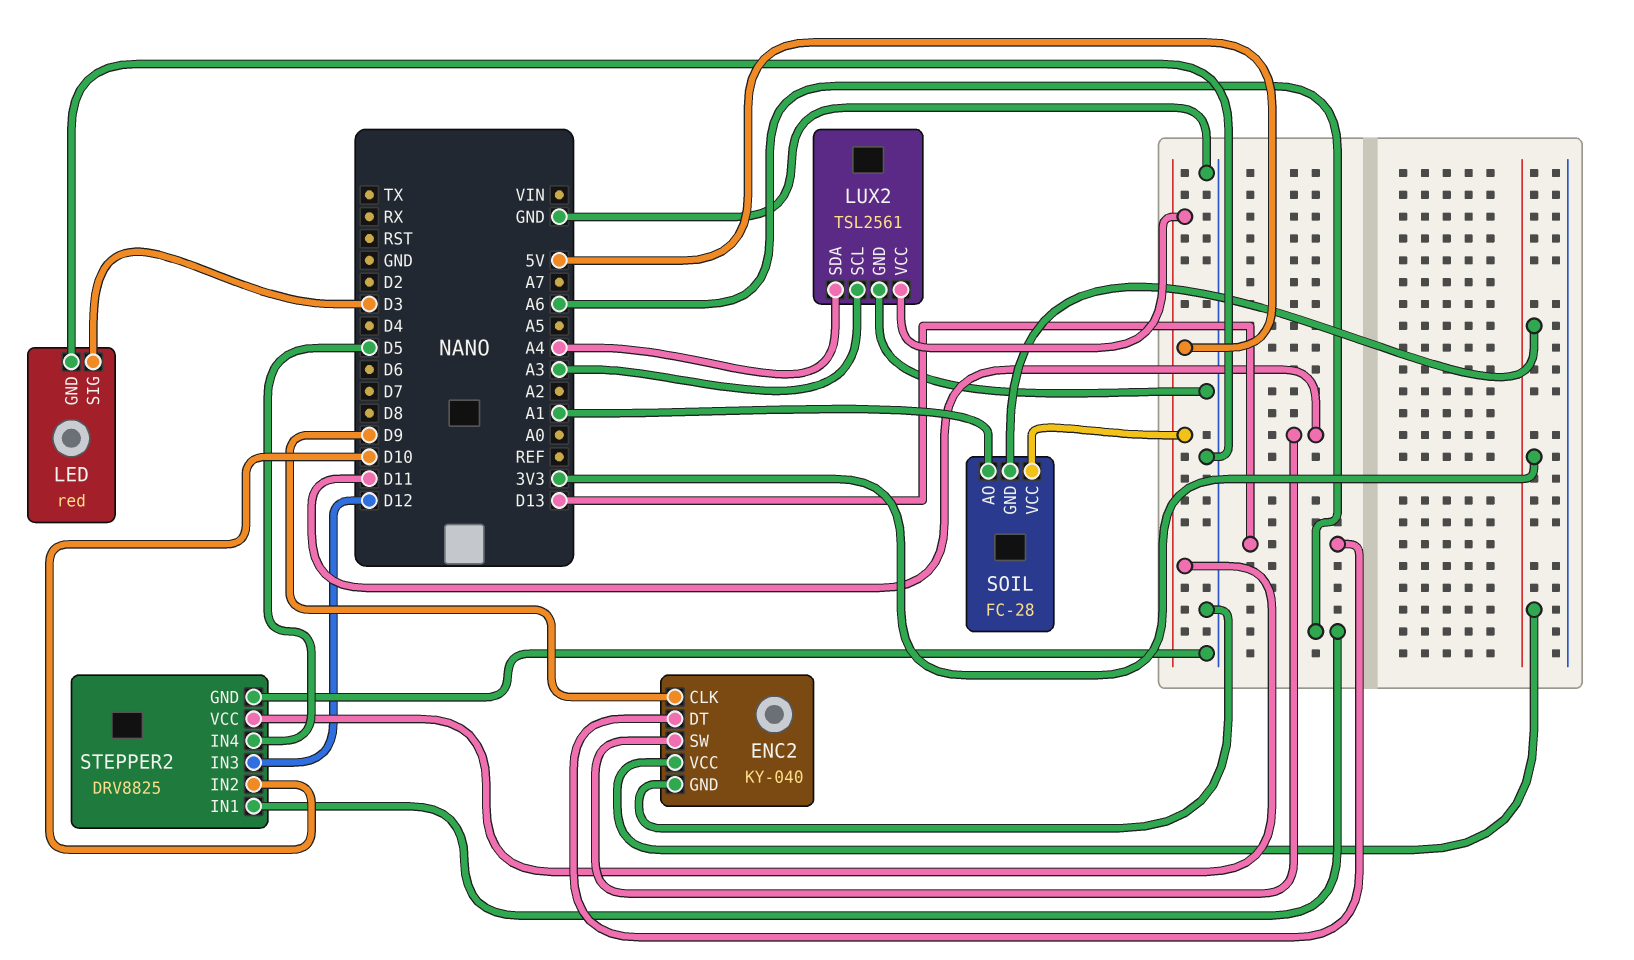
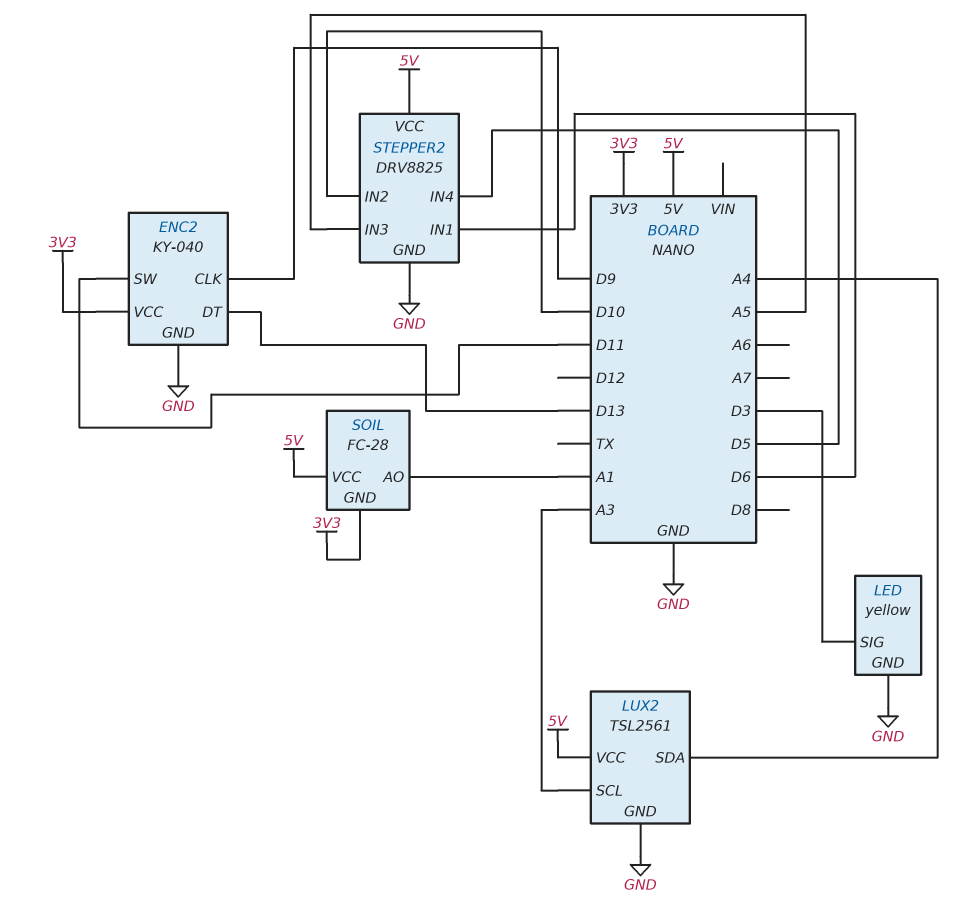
LED: red -> yellow
STEPPER2 pin IN1: A6 -> D6
STEPPER2 pin IN3: D12 -> A5

